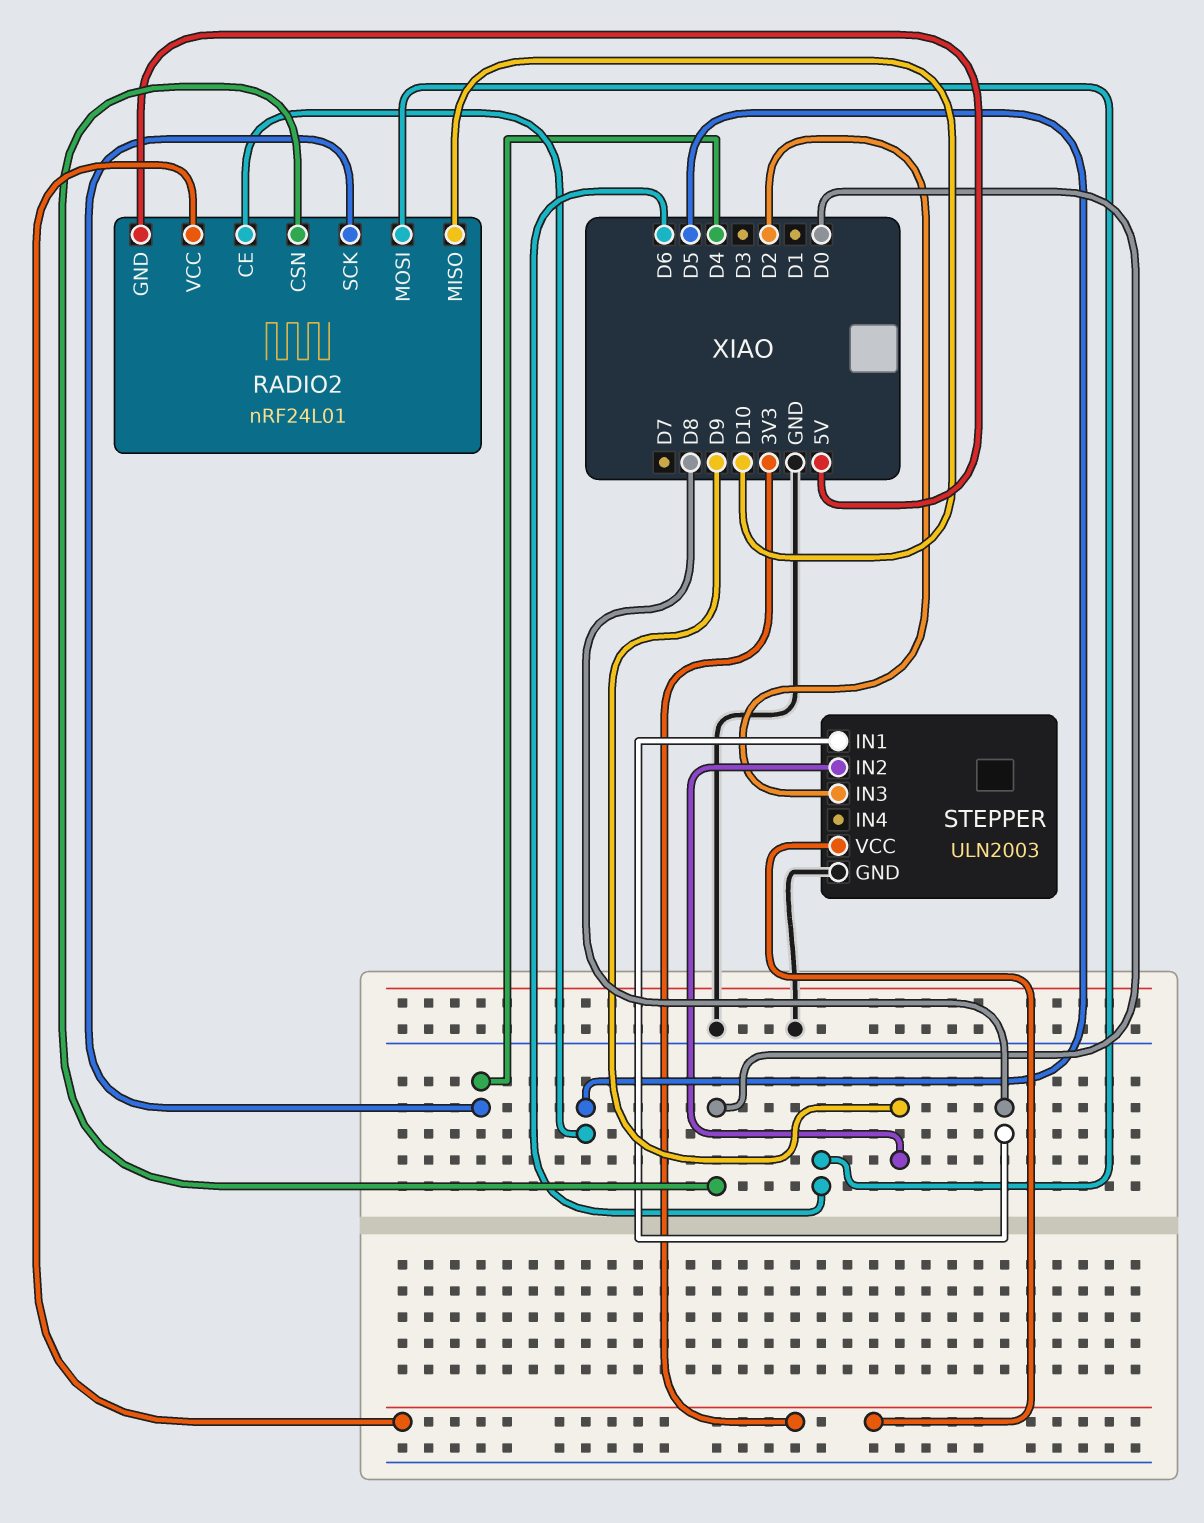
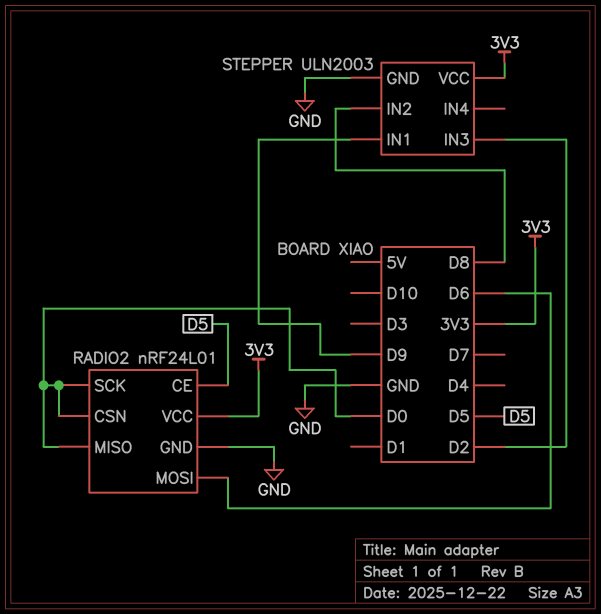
RADIO2 pin GND: 5V -> GND
RADIO2 pin MISO: D10 -> D0
RADIO2 pin SCK: D4 -> D0
STEPPER pin IN1: D8 -> D9
STEPPER pin IN2: D9 -> D8

